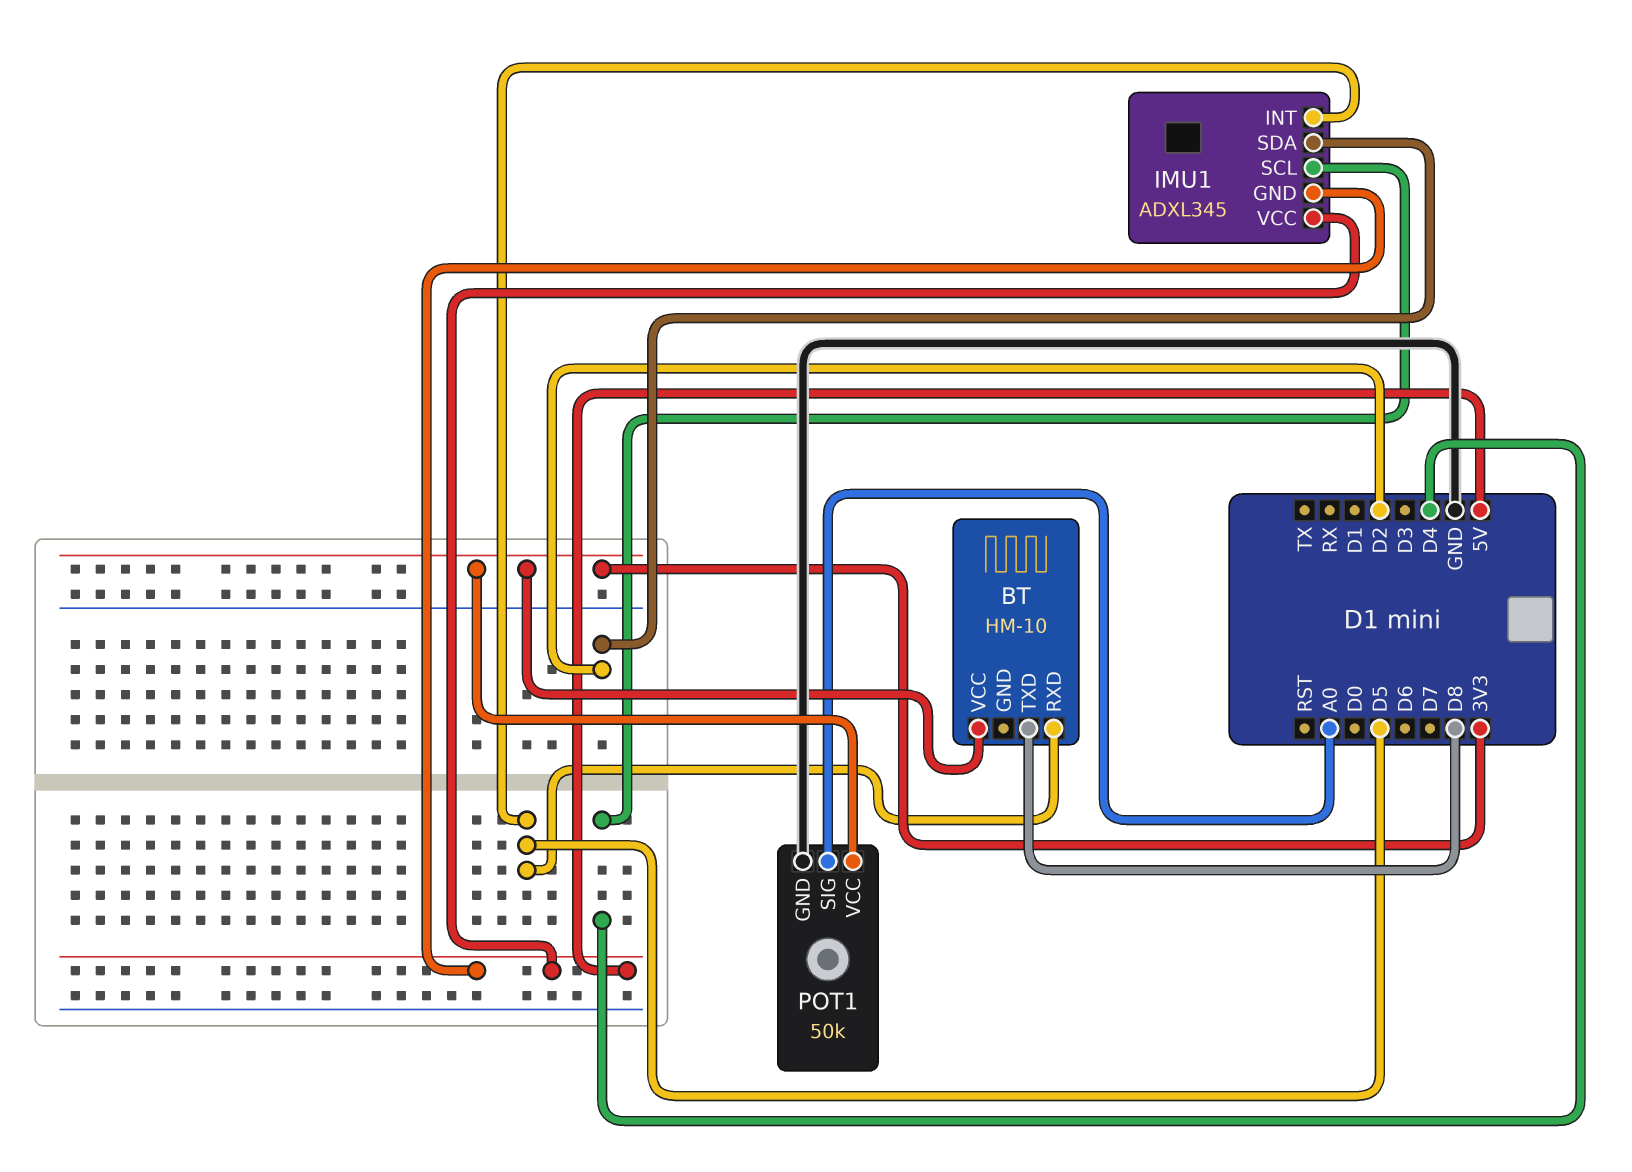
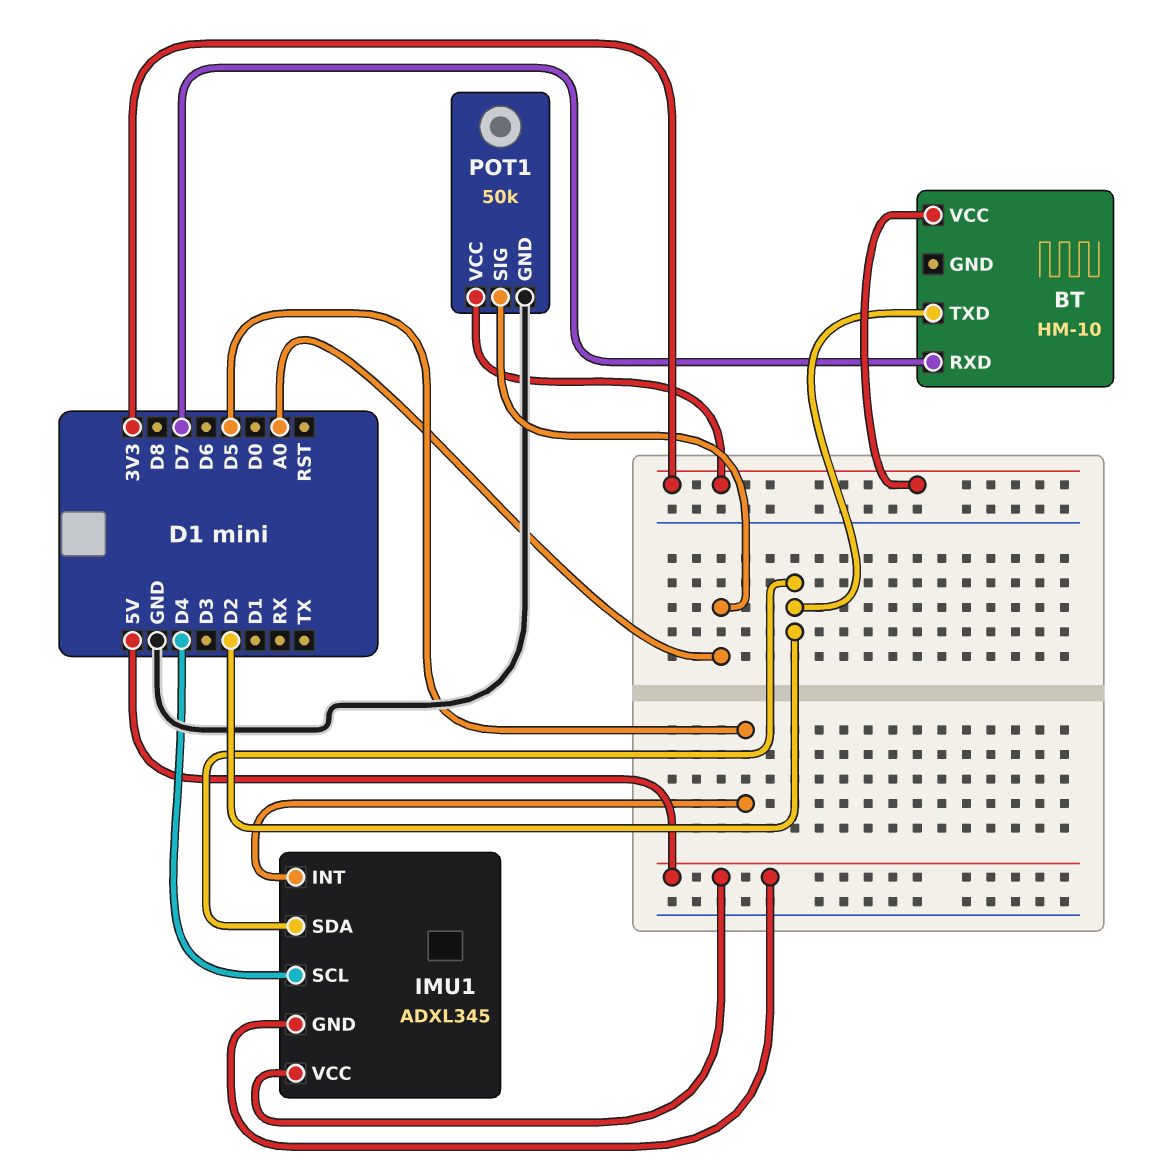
BT pin RXD: D5 -> D7
BT pin TXD: D8 -> D2

